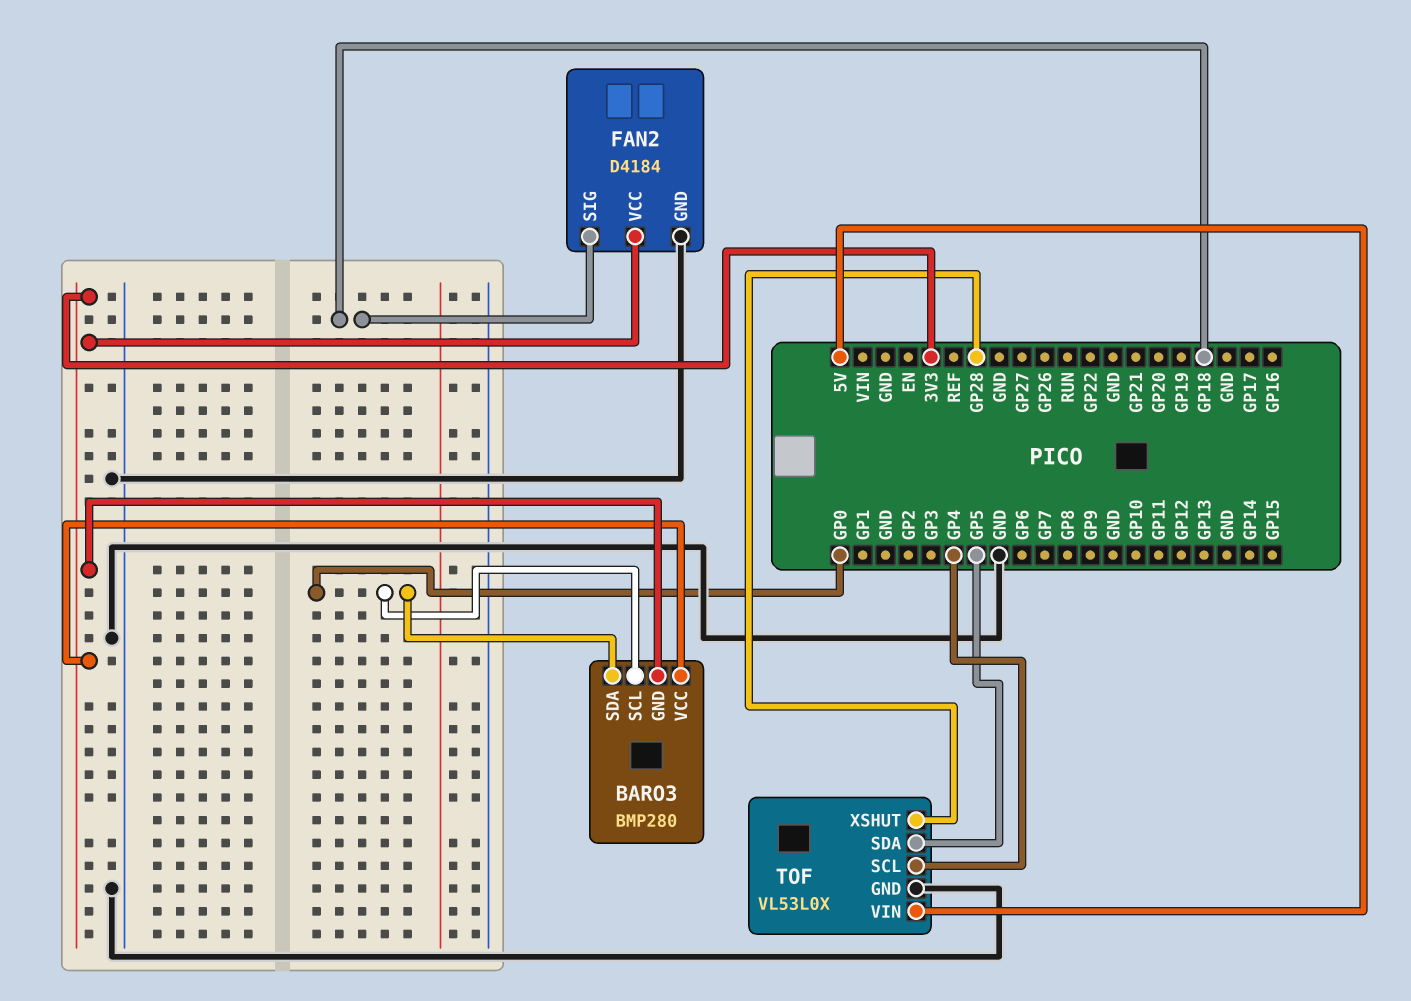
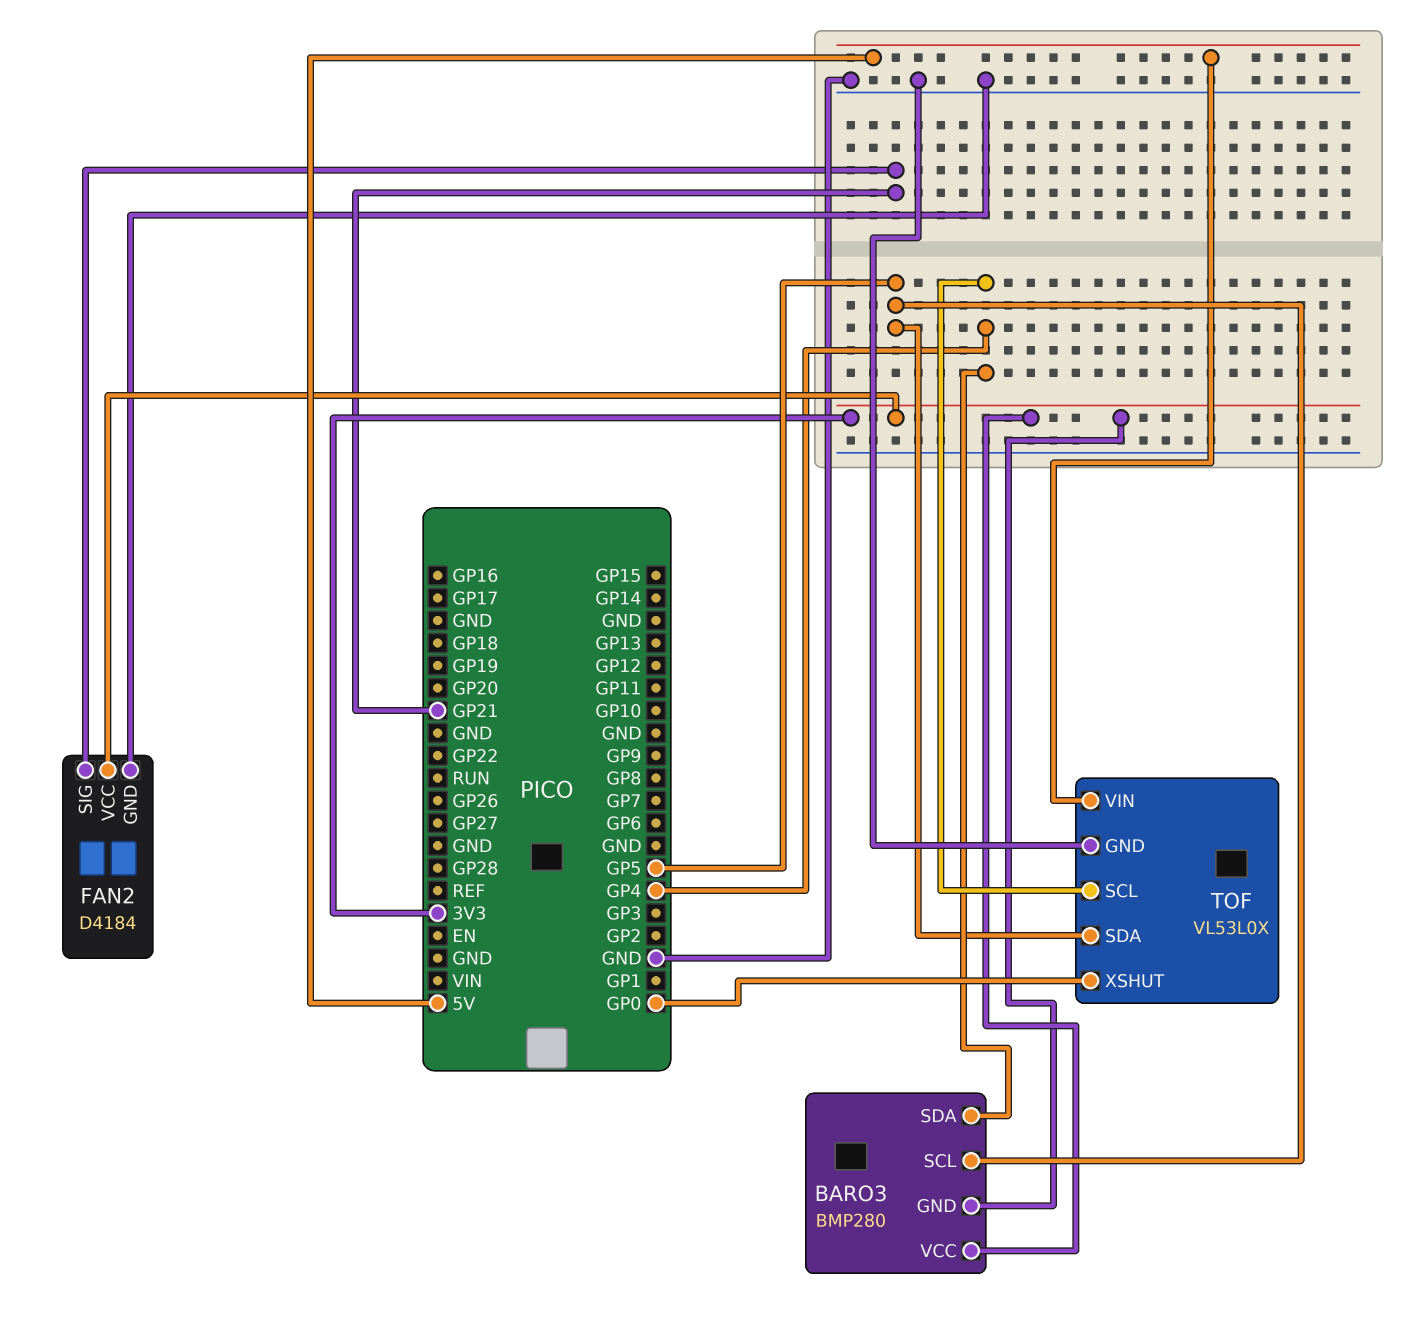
BARO3 pin SCL: GP0 -> GP5
BARO3 pin SDA: GP0 -> GP4
FAN2 pin SIG: GP18 -> GP21
TOF pin XSHUT: GP28 -> GP0

